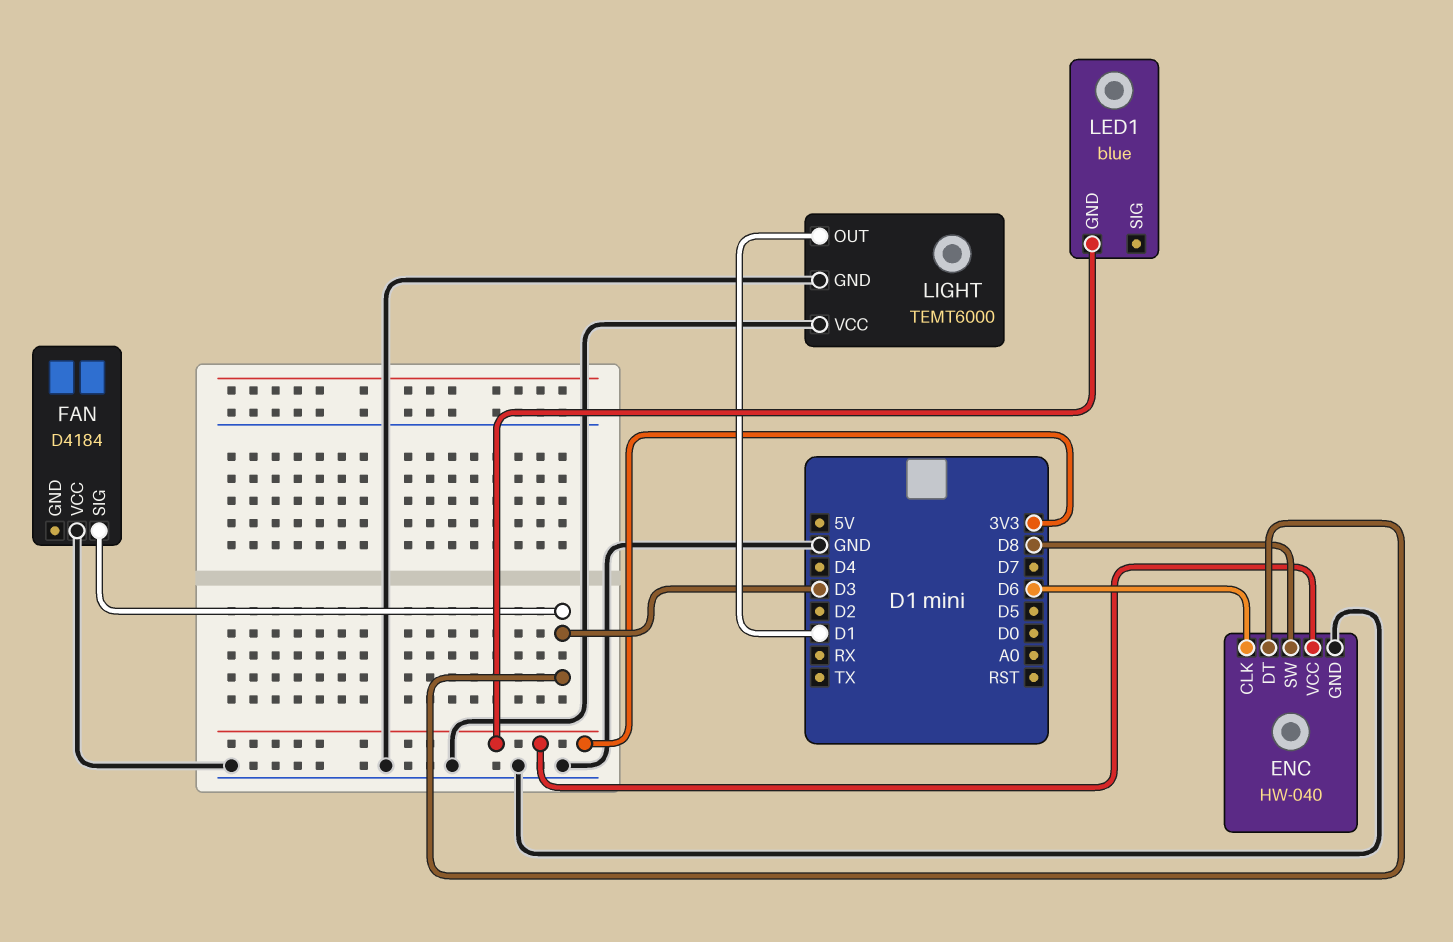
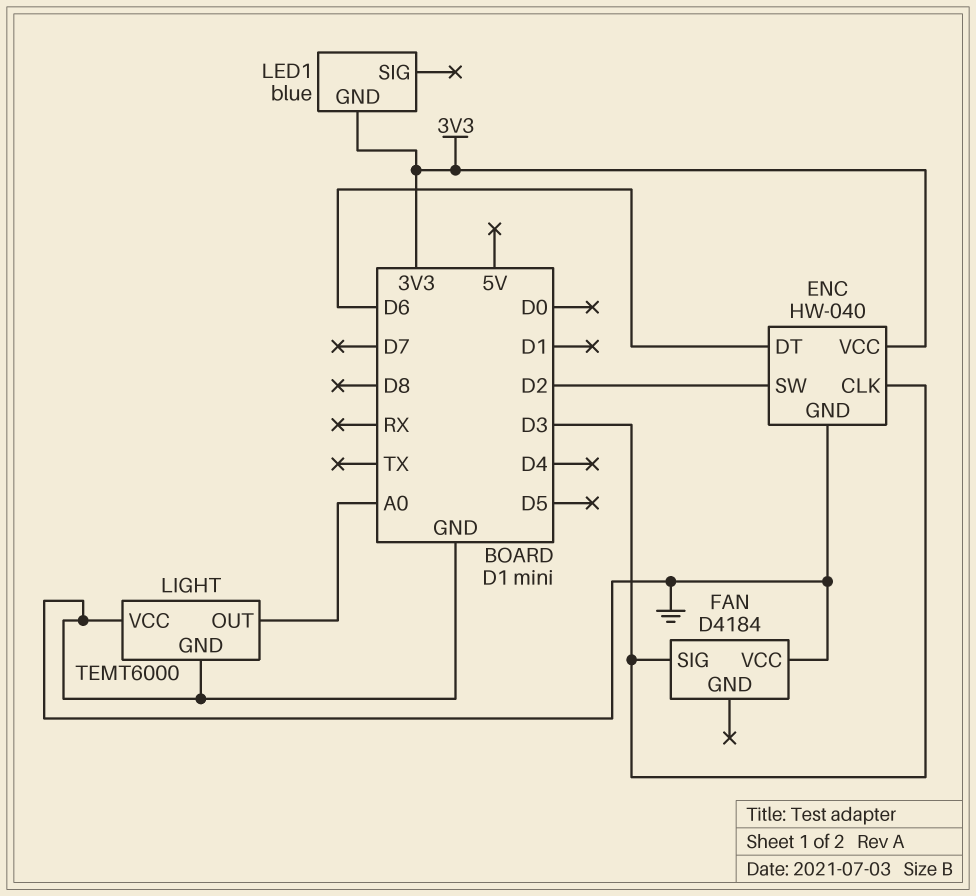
ENC pin CLK: D6 -> D3
ENC pin DT: D3 -> D6
ENC pin SW: D8 -> D2
LIGHT pin OUT: D1 -> A0

